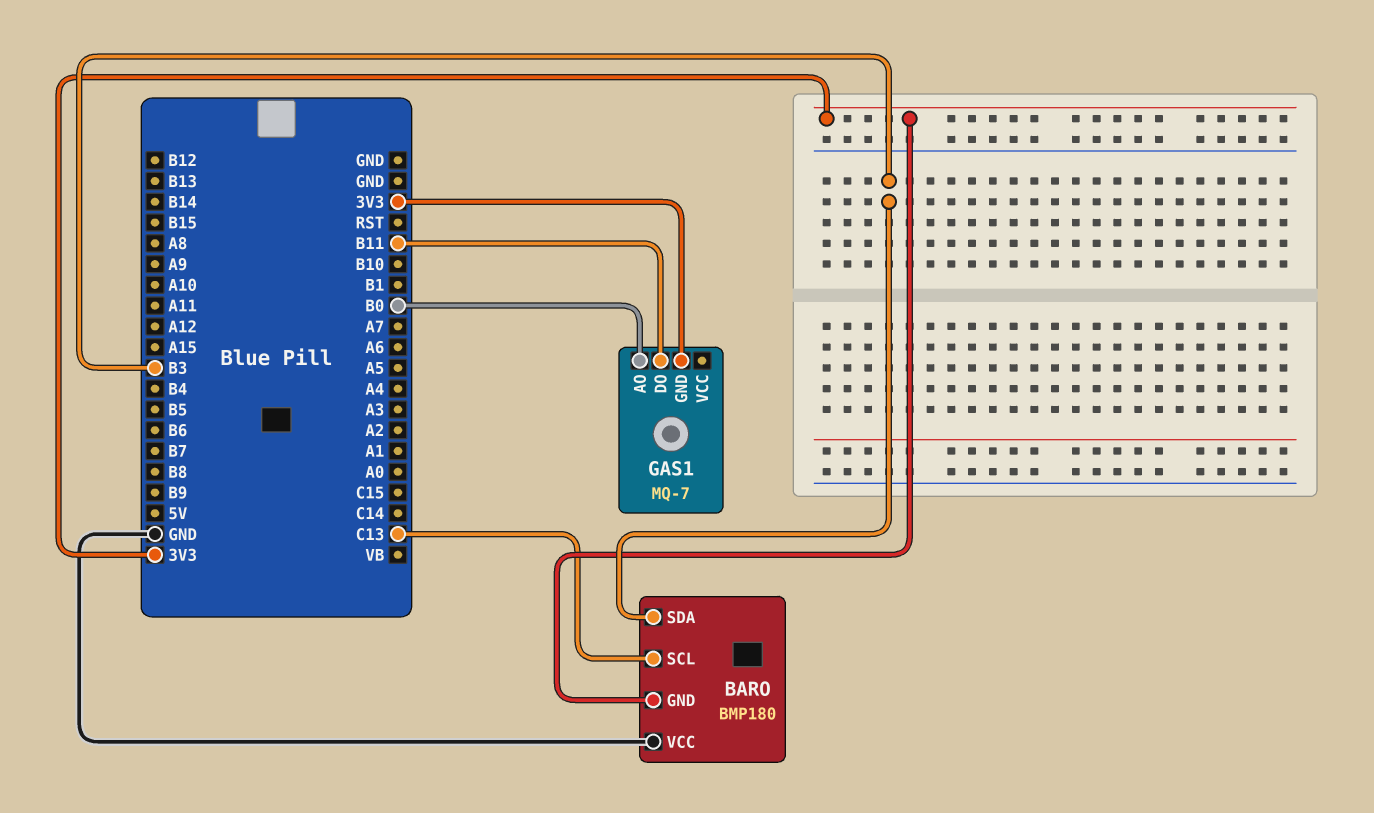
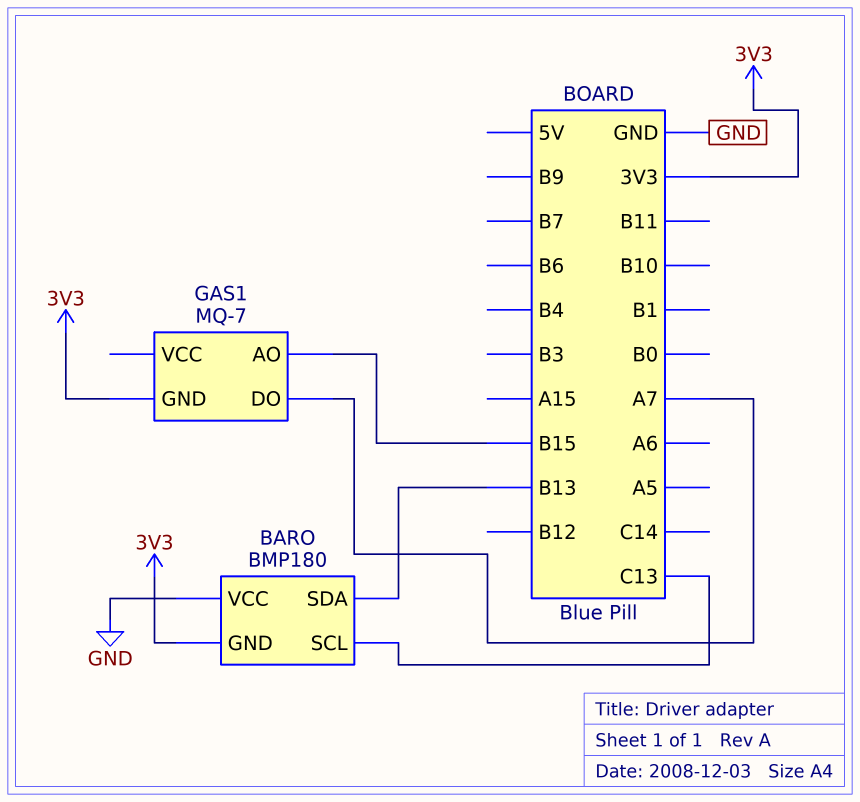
BARO pin SDA: B3 -> B13
GAS1 pin AO: B0 -> B15
GAS1 pin DO: B11 -> A7

